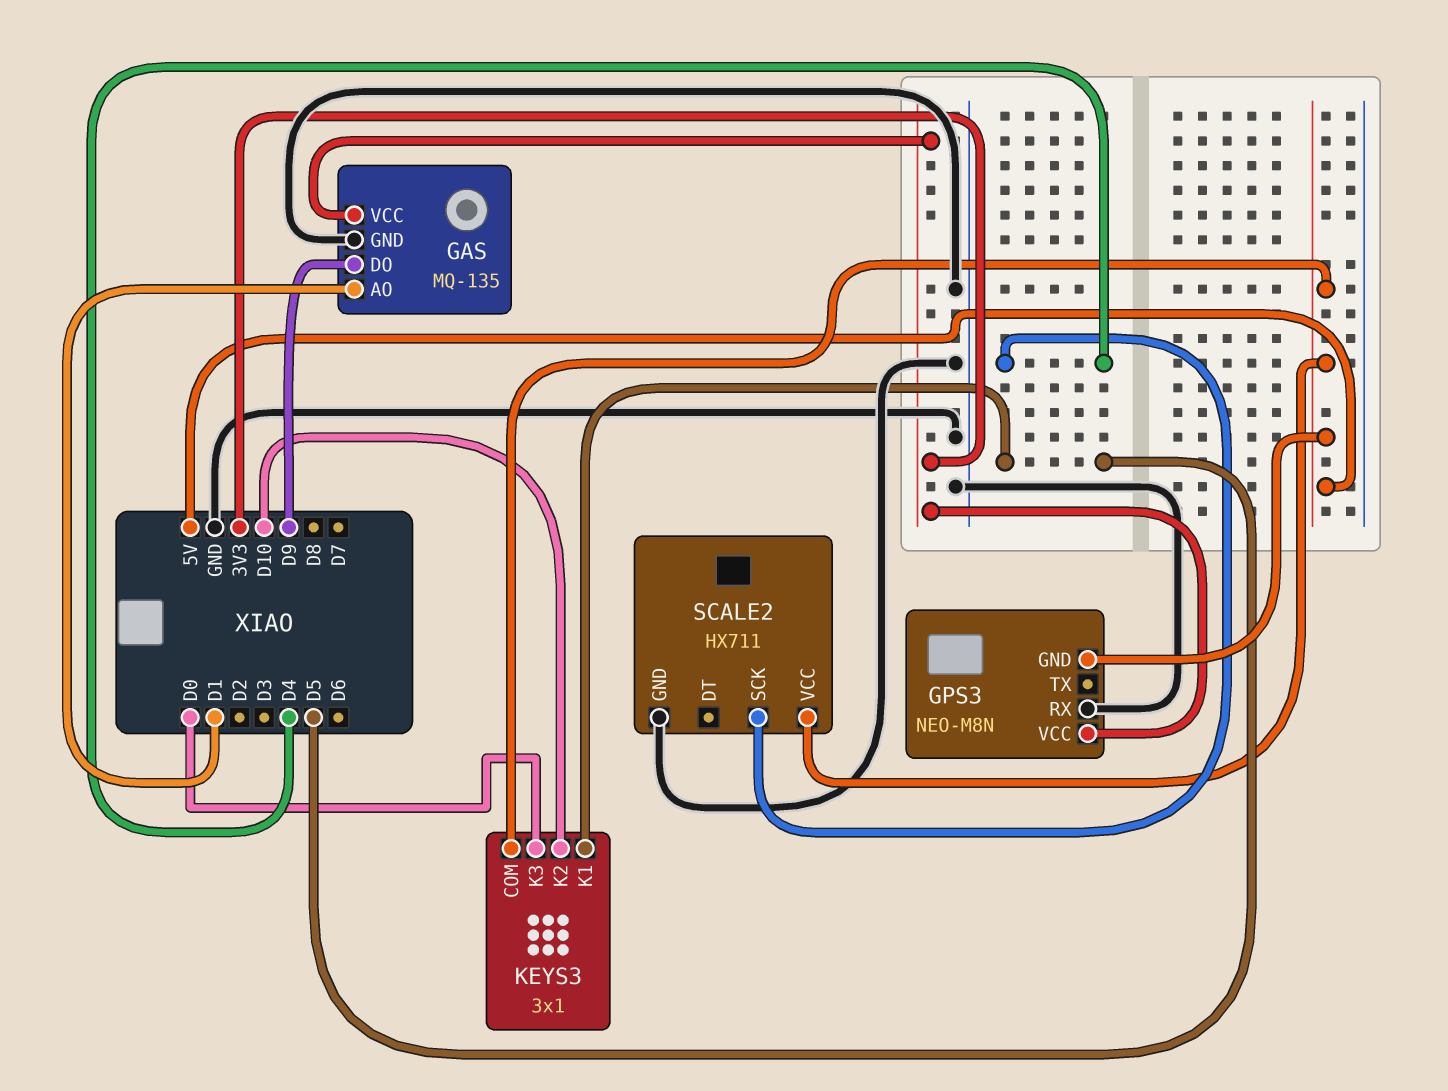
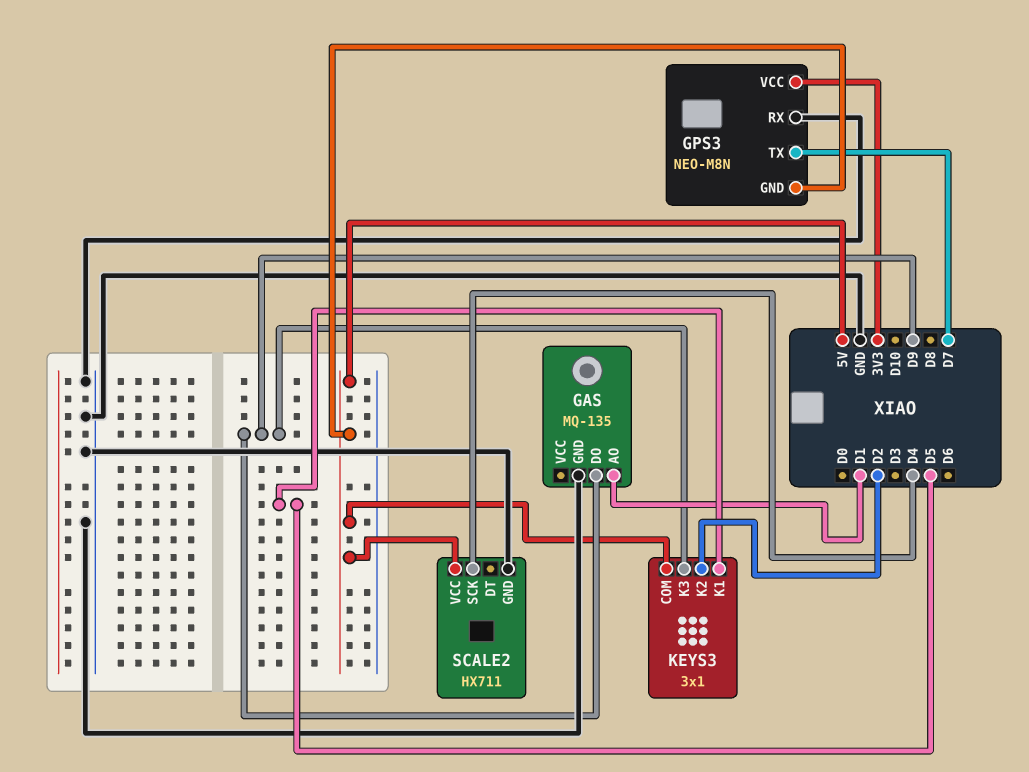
GAS pin VCC: 3V3 -> none
GPS3 pin TX: none -> D7
KEYS3 pin K2: D10 -> D2
KEYS3 pin K3: D0 -> D9

